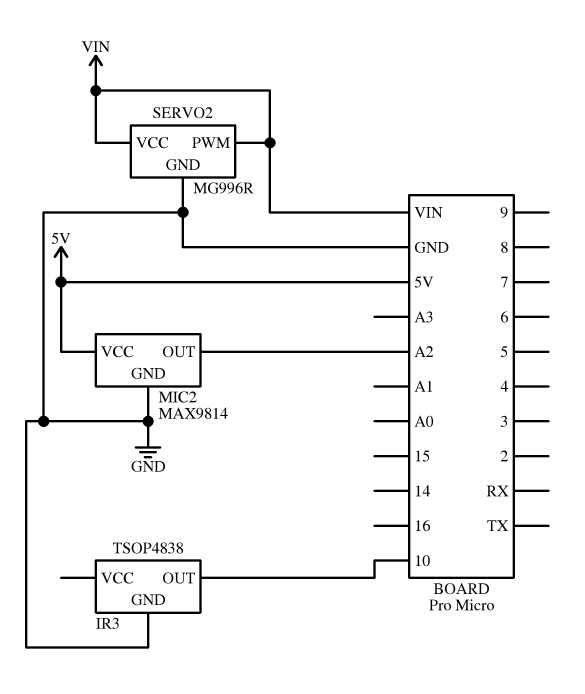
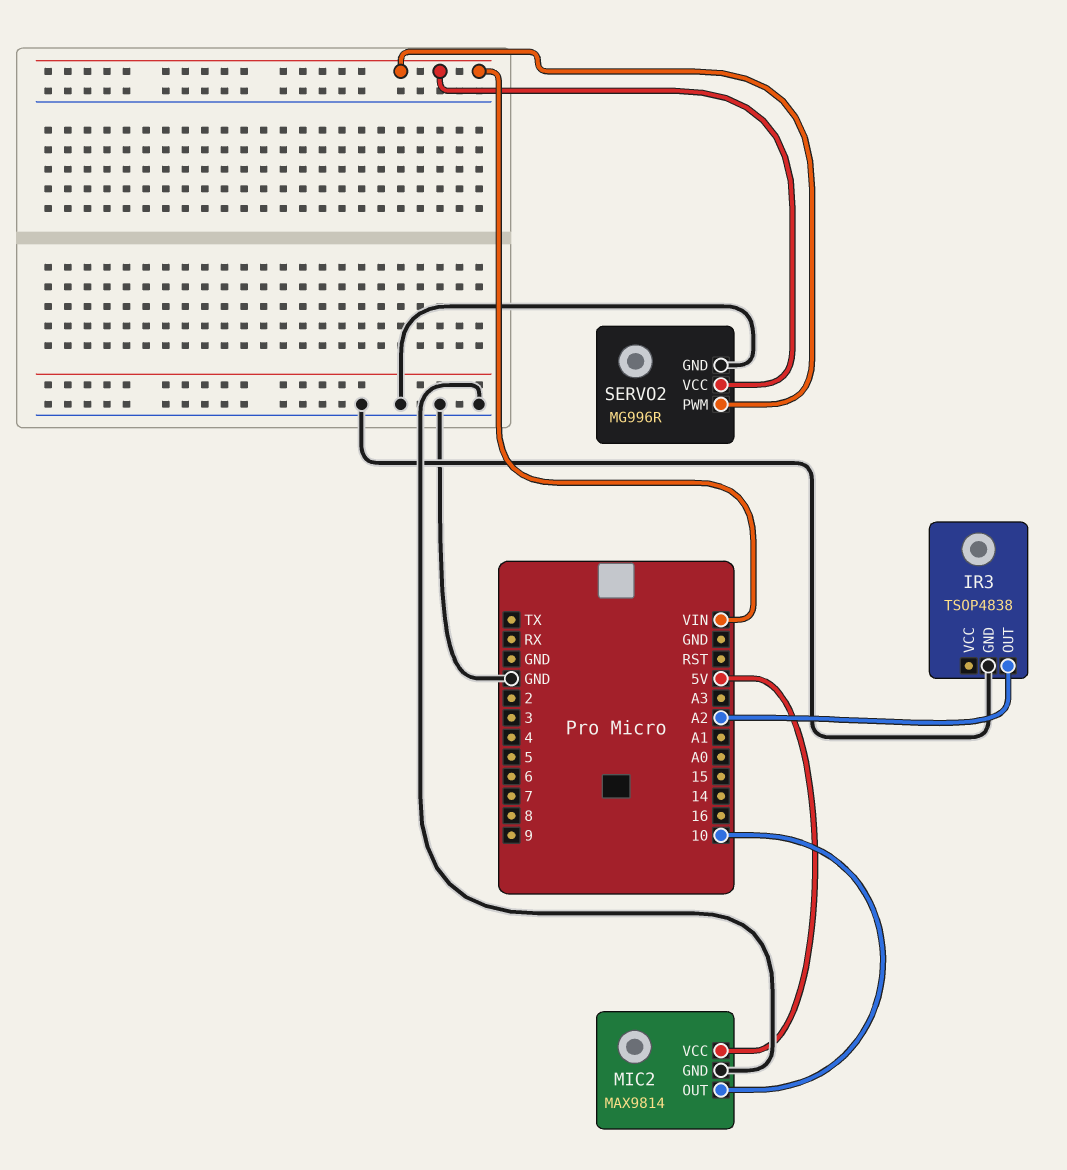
IR3 pin OUT: 10 -> A2
MIC2 pin OUT: A2 -> 10

